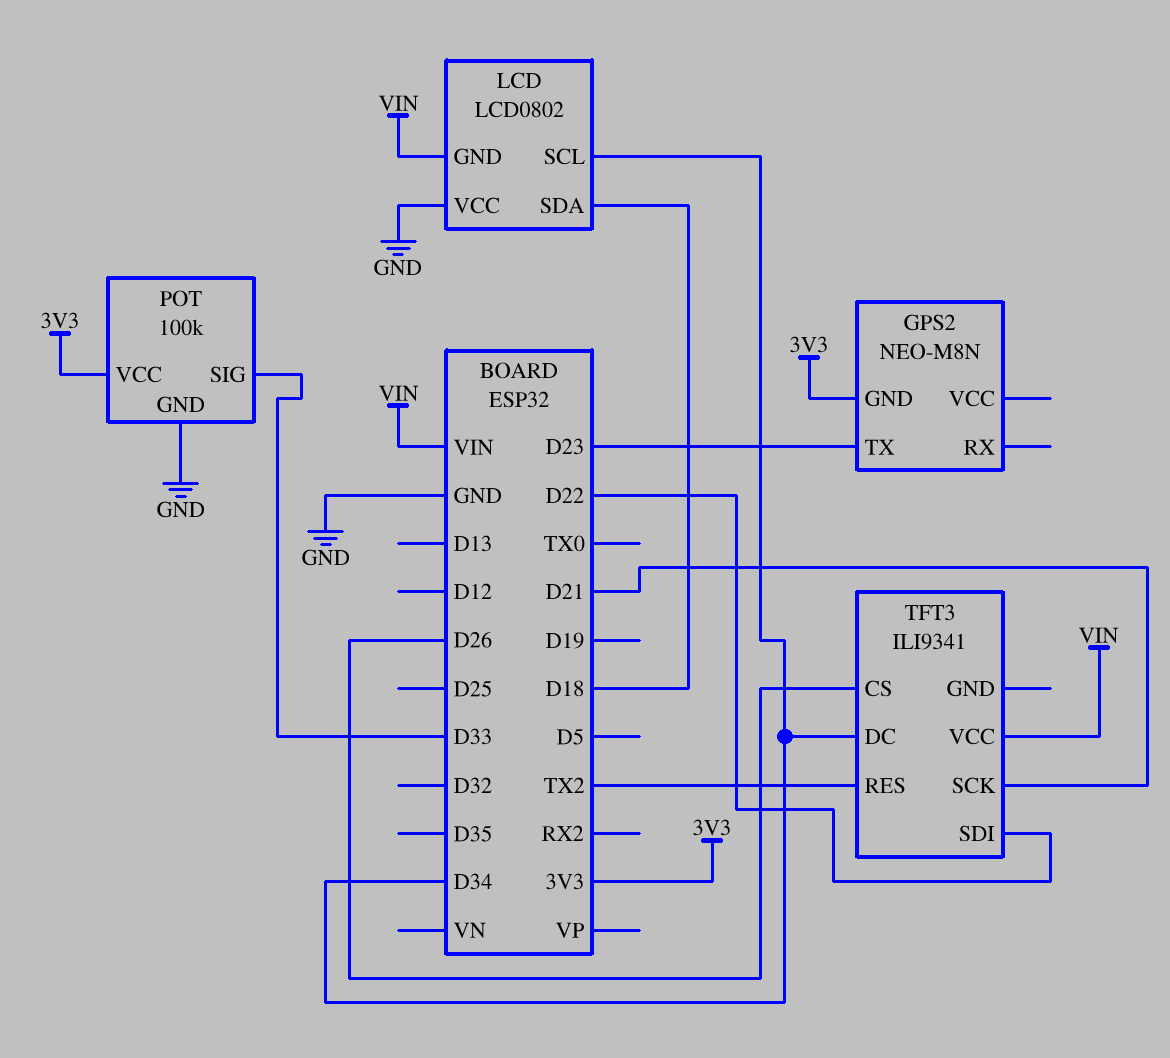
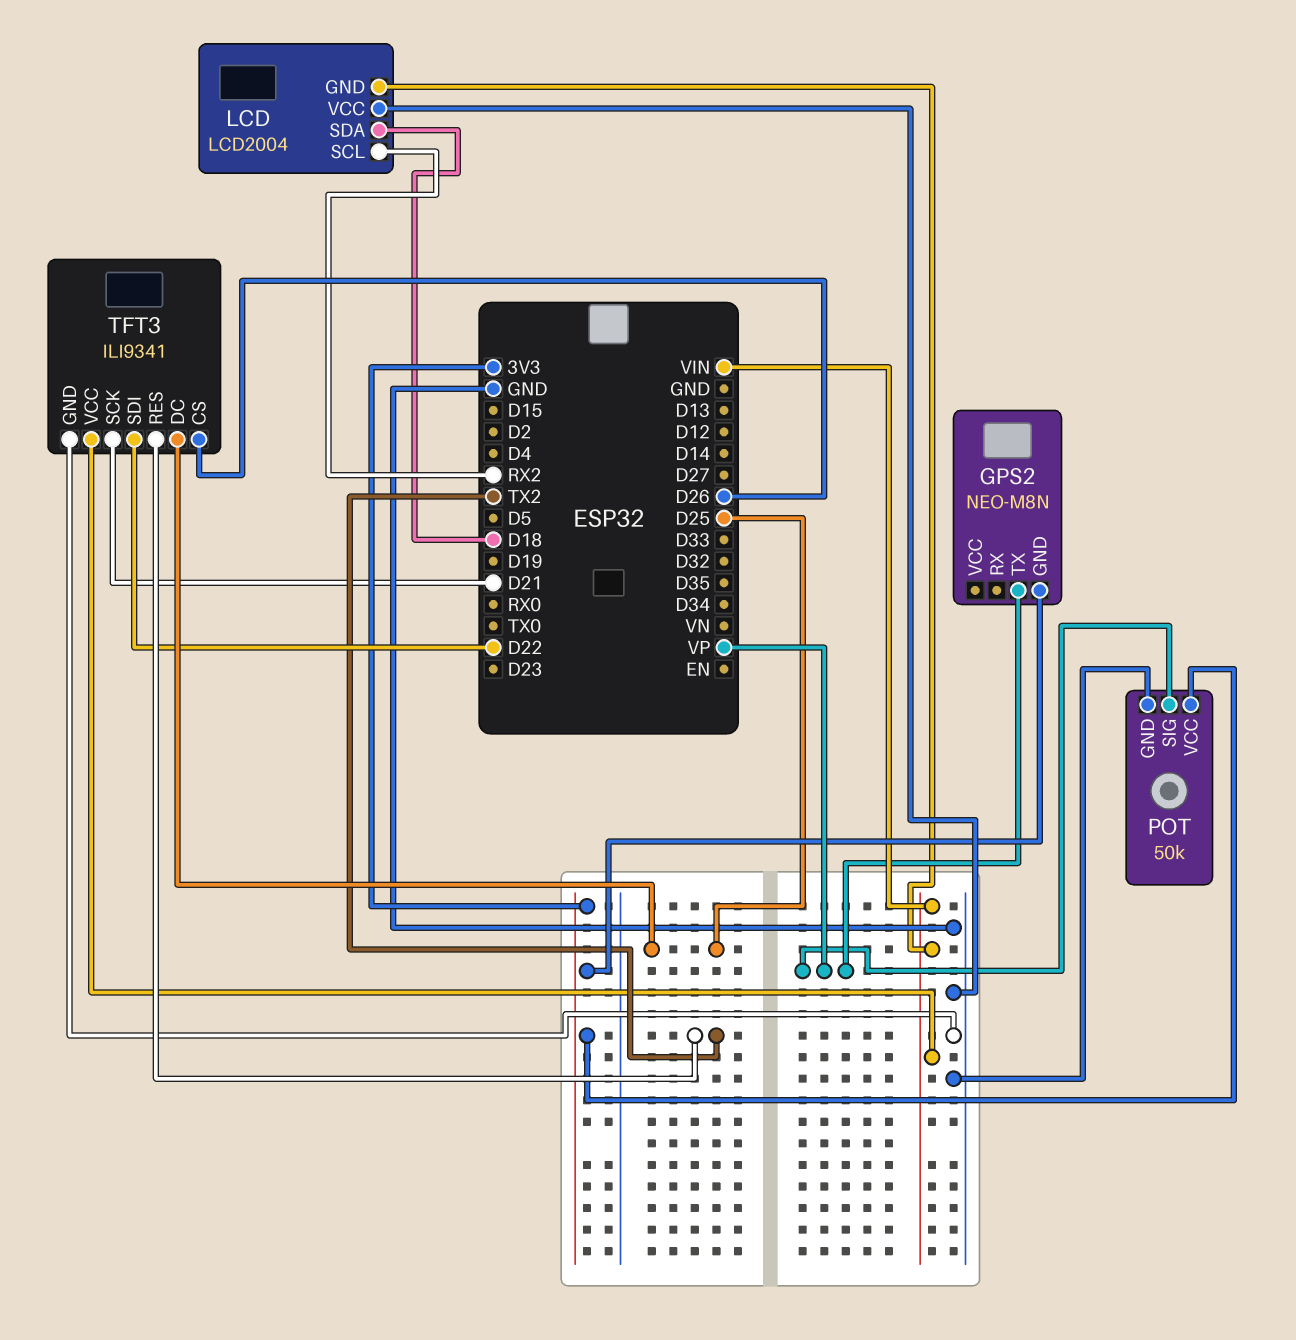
GPS2 pin TX: D23 -> VP
LCD: LCD0802 -> LCD2004
LCD pin SCL: D34 -> RX2
POT: 100k -> 50k
POT pin SIG: D33 -> VP
TFT3 pin DC: D34 -> D25
TFT3 pin GND: none -> GND

